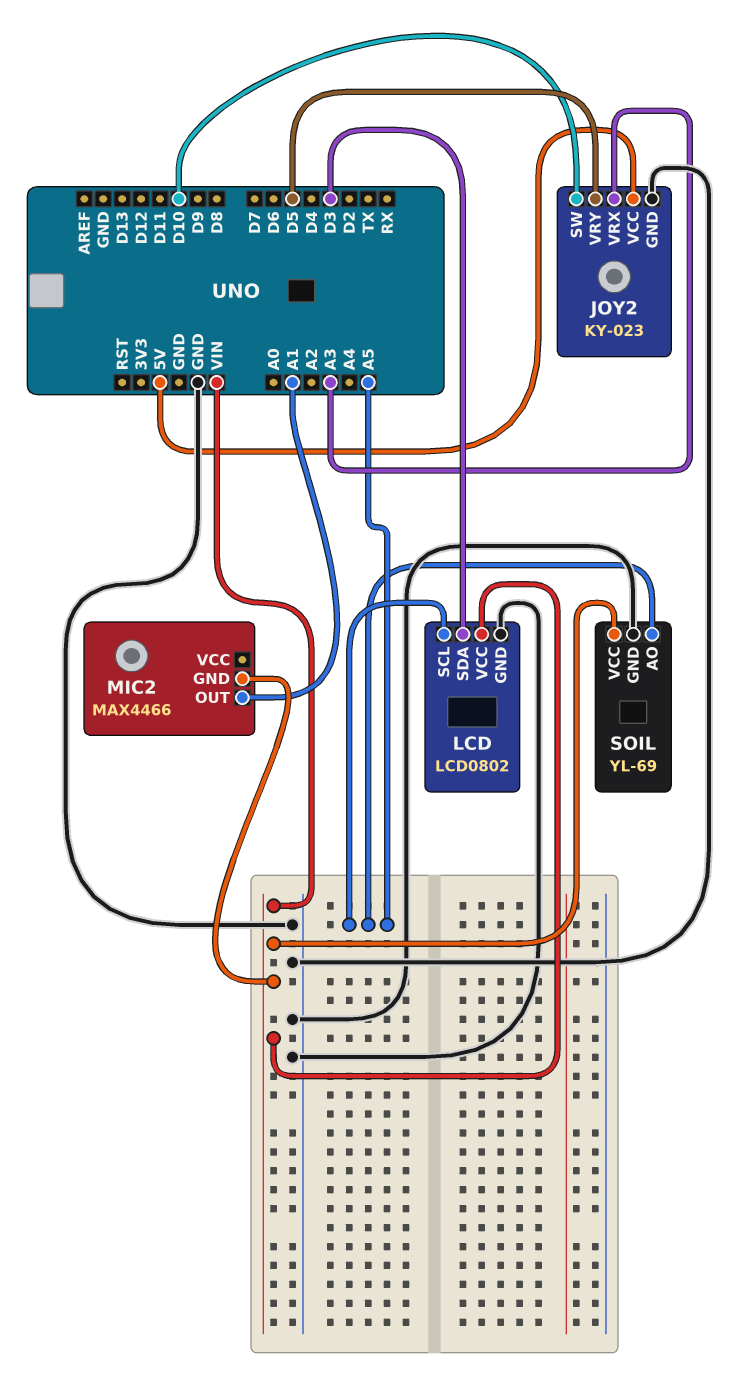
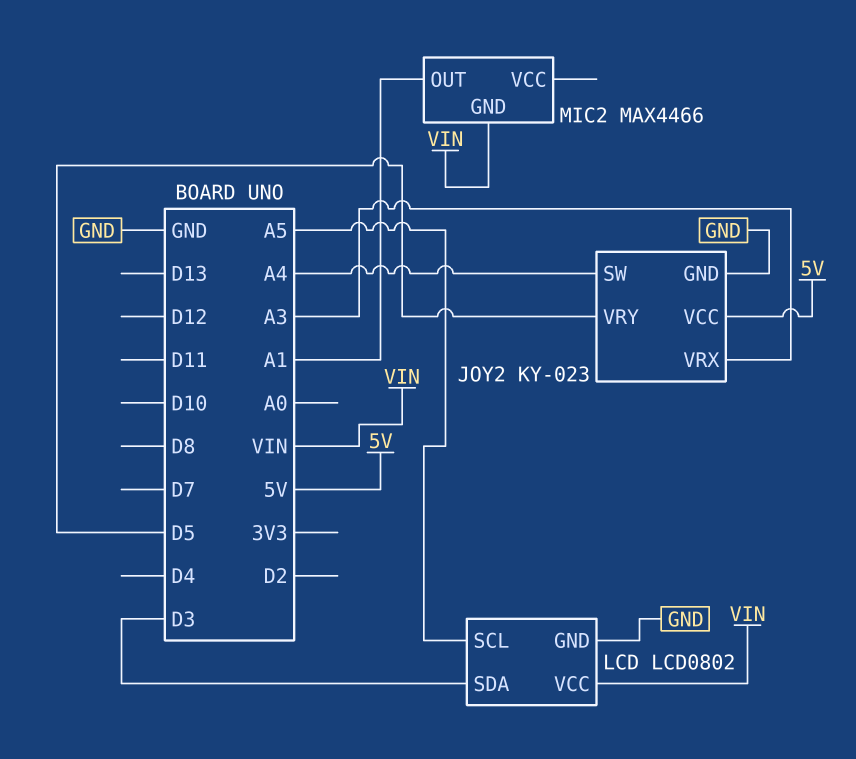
JOY2 pin SW: D10 -> A4
SOIL: YL-69 -> none
SOIL pin AO: A5 -> none
SOIL pin GND: GND -> none
SOIL pin VCC: VIN -> none

